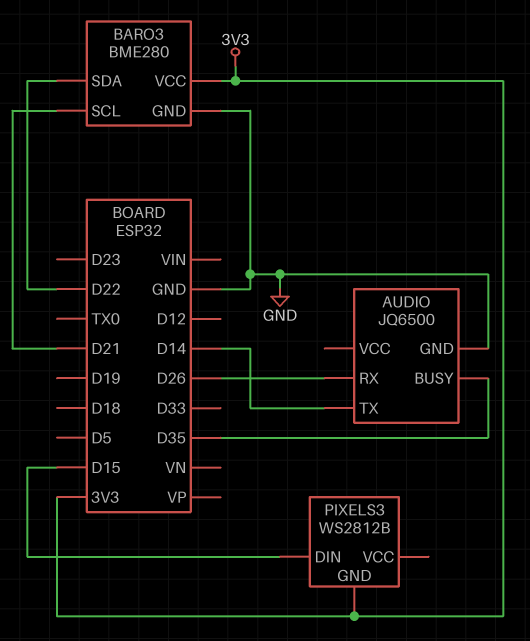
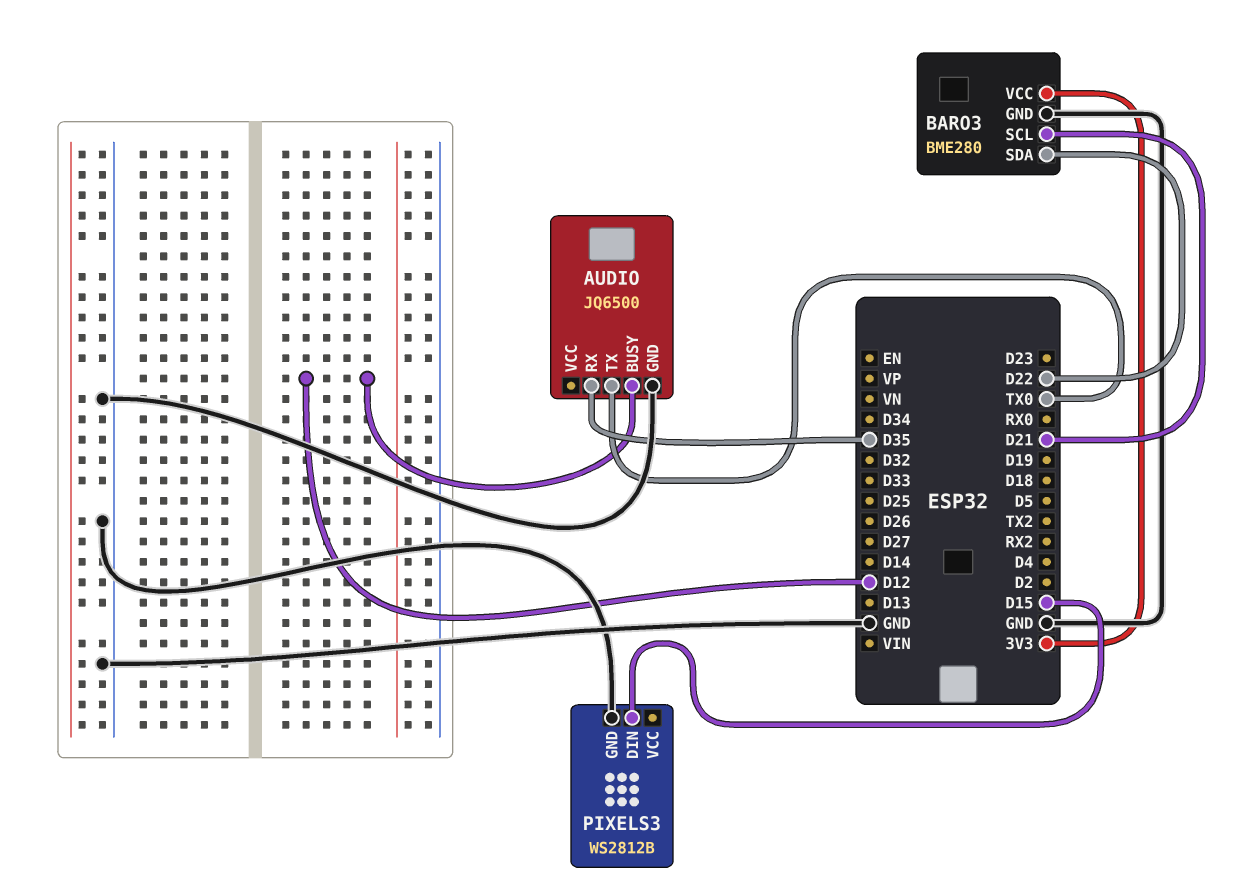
AUDIO pin BUSY: D35 -> D12
AUDIO pin RX: D26 -> D35
AUDIO pin TX: D14 -> TX0
PIXELS3 pin GND: 3V3 -> GND

